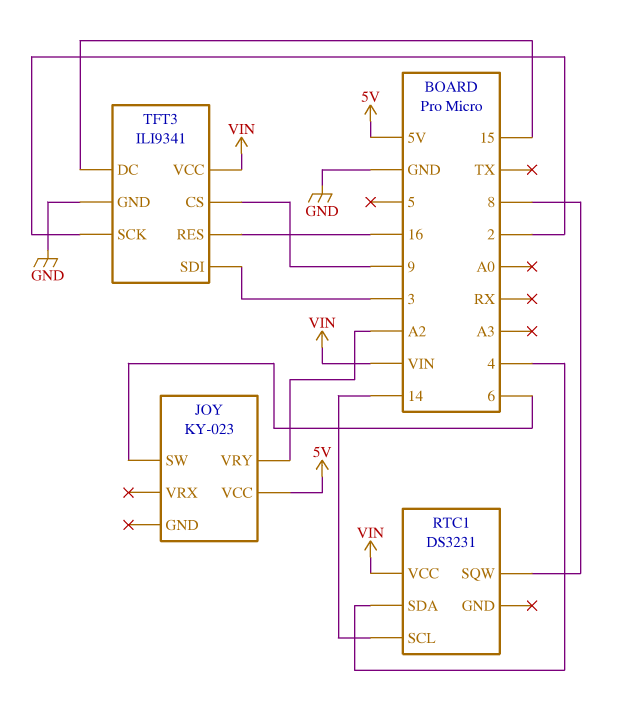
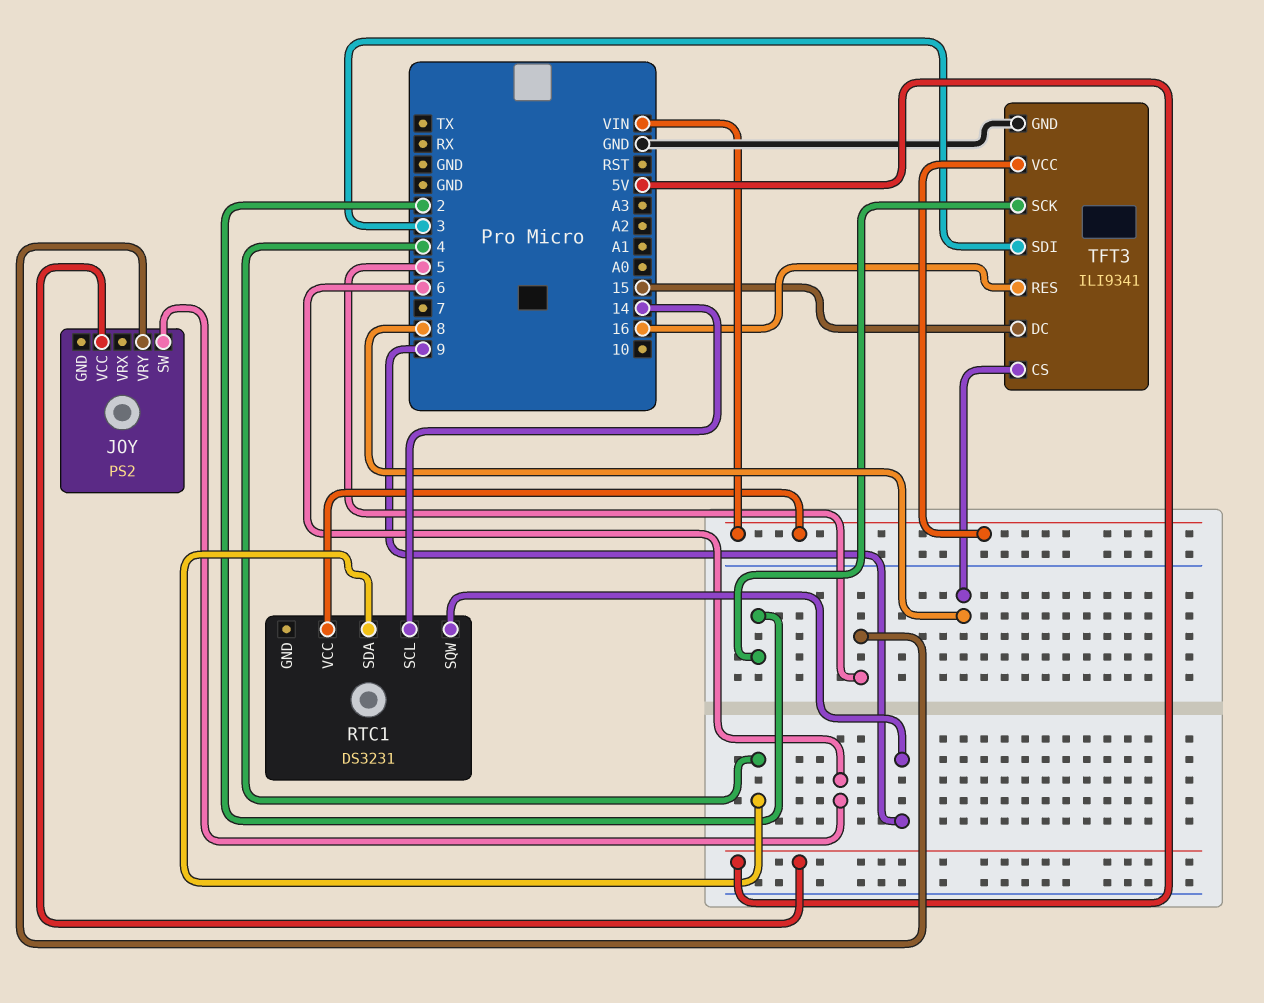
JOY: KY-023 -> PS2
JOY pin VRY: A2 -> 5
RTC1 pin SQW: 8 -> 9
TFT3 pin CS: 9 -> 8

